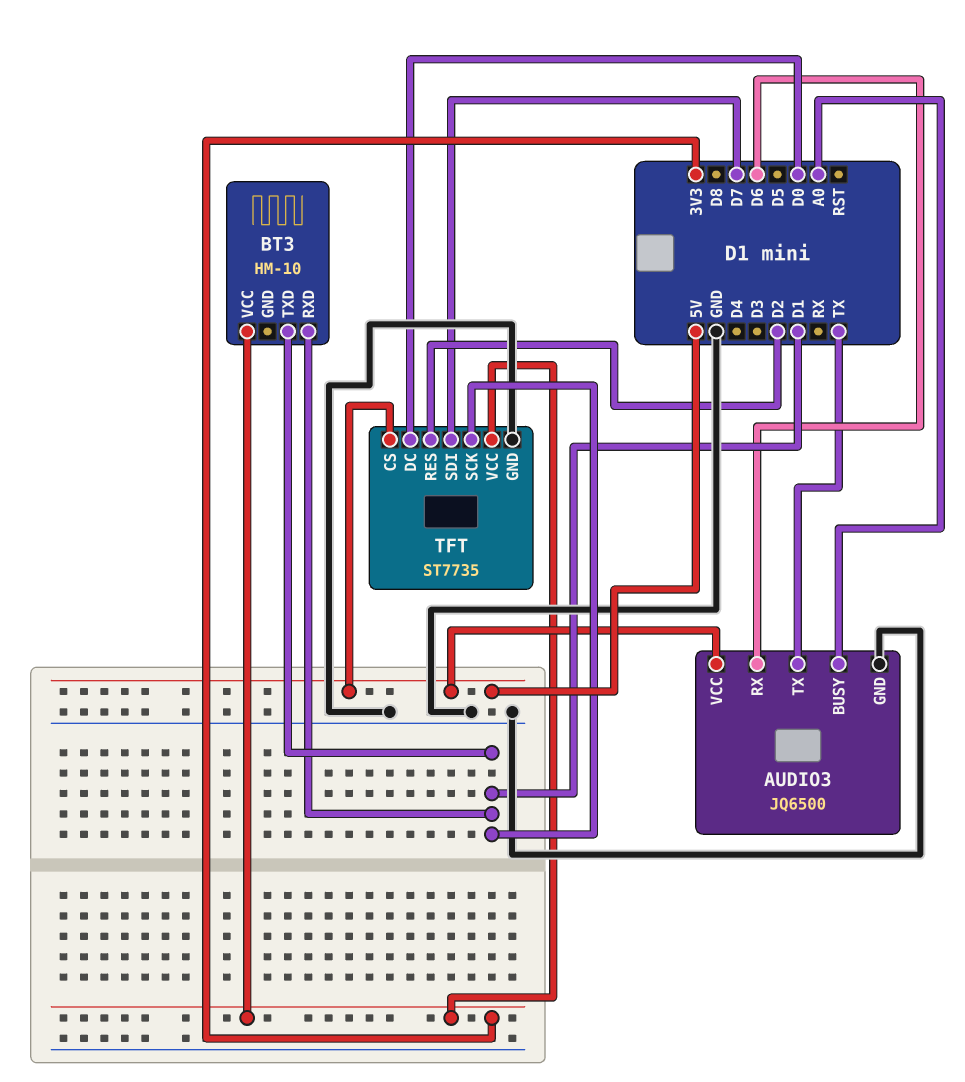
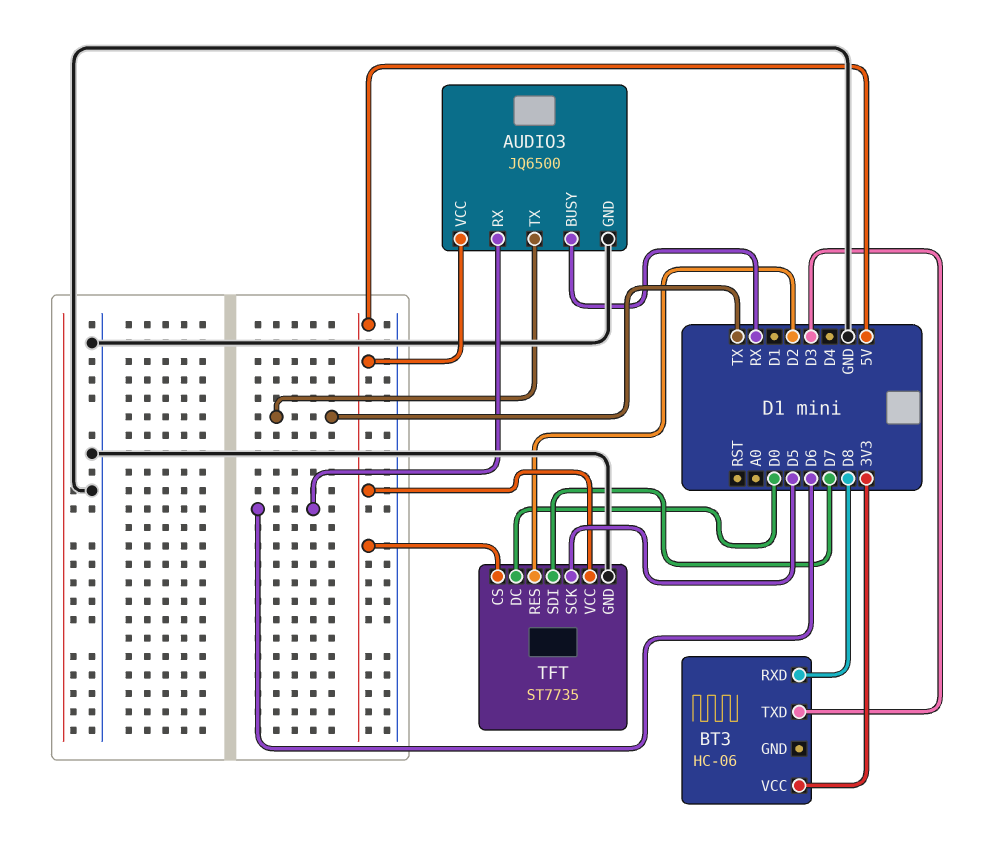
AUDIO3 pin BUSY: A0 -> RX
BT3: HM-10 -> HC-06
BT3 pin RXD: D1 -> D8
BT3 pin TXD: D1 -> D3
TFT pin SCK: D1 -> D5
TFT pin VCC: 3V3 -> 5V

